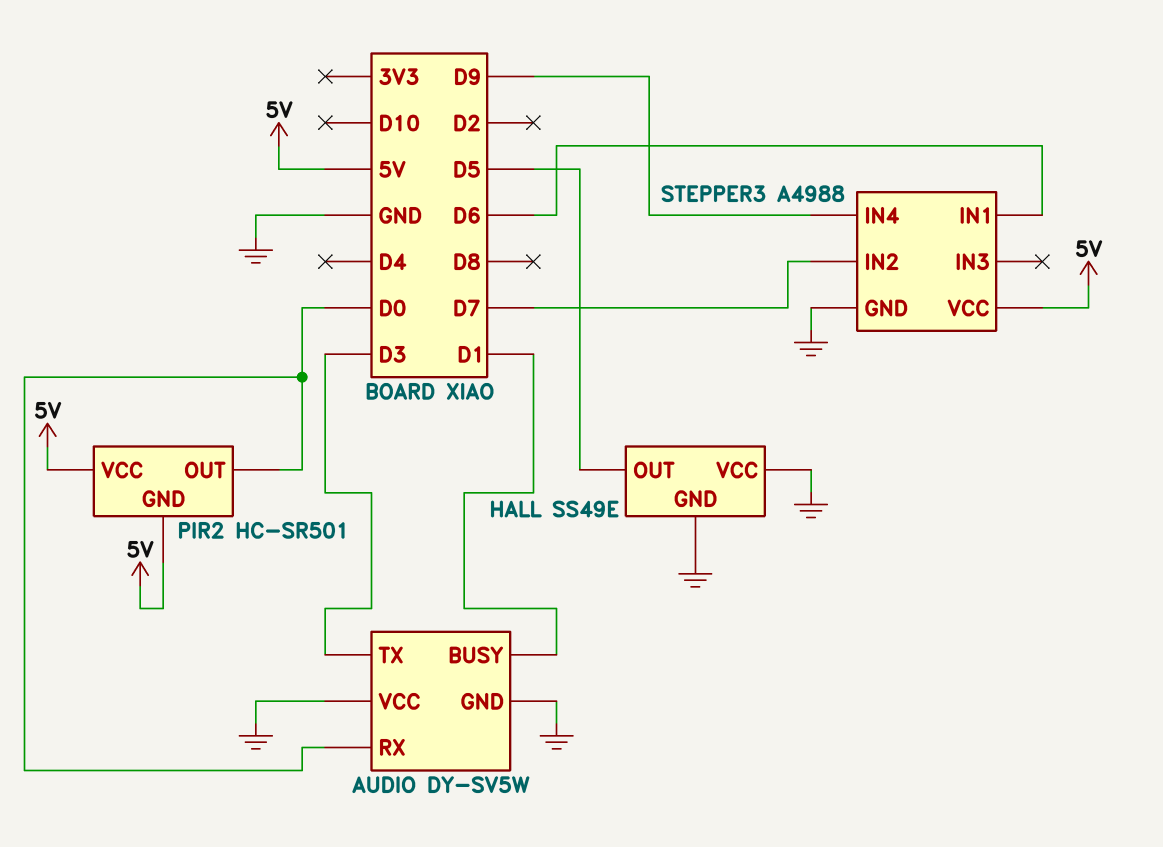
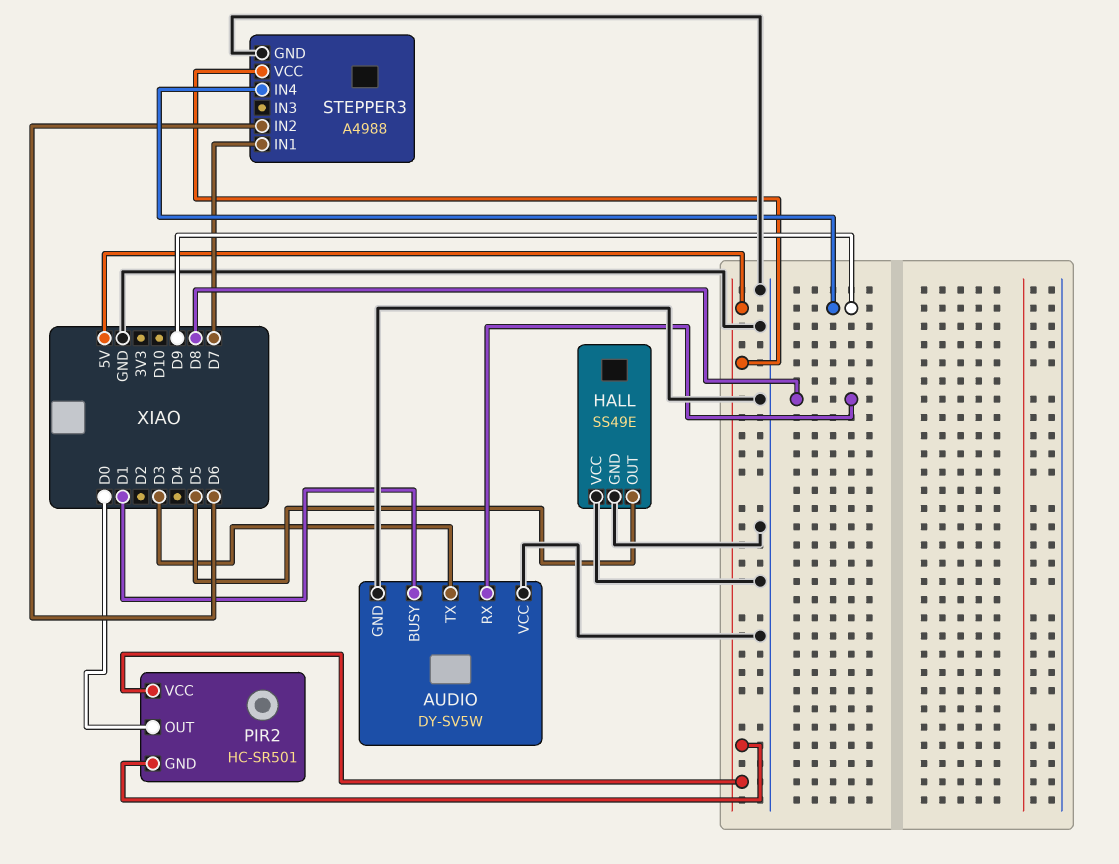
AUDIO pin RX: D0 -> D8
STEPPER3 pin IN1: D6 -> D7
STEPPER3 pin IN2: D7 -> D6

